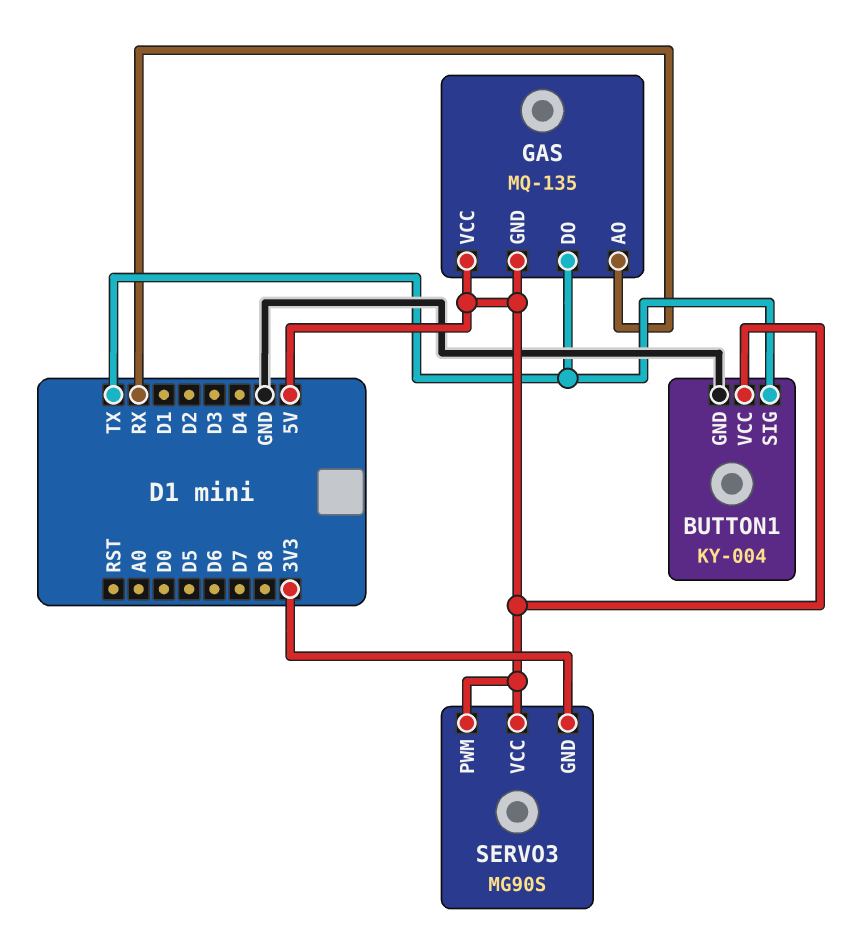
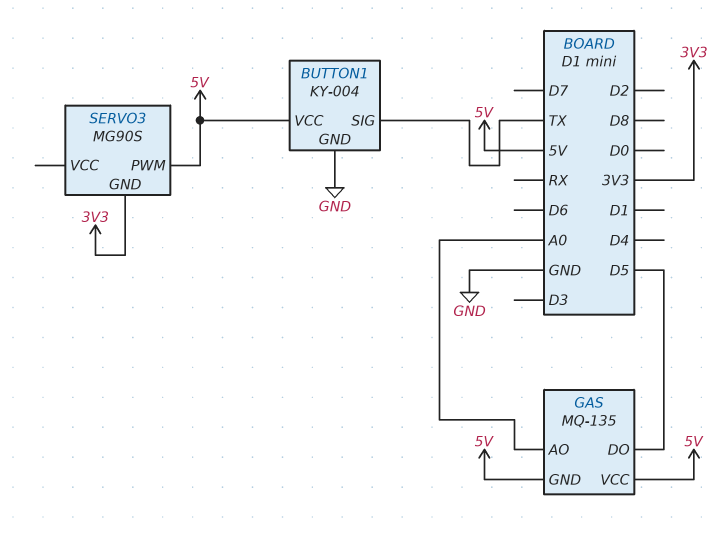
GAS pin AO: RX -> A0
GAS pin DO: TX -> D5
SERVO3 pin VCC: 5V -> none

